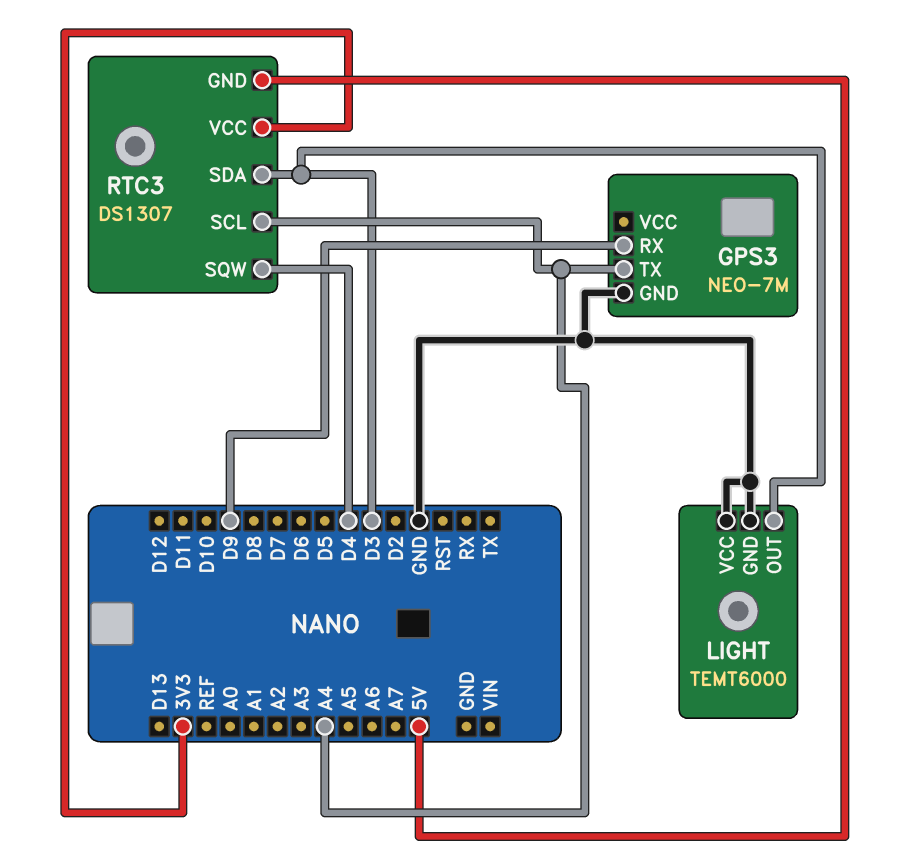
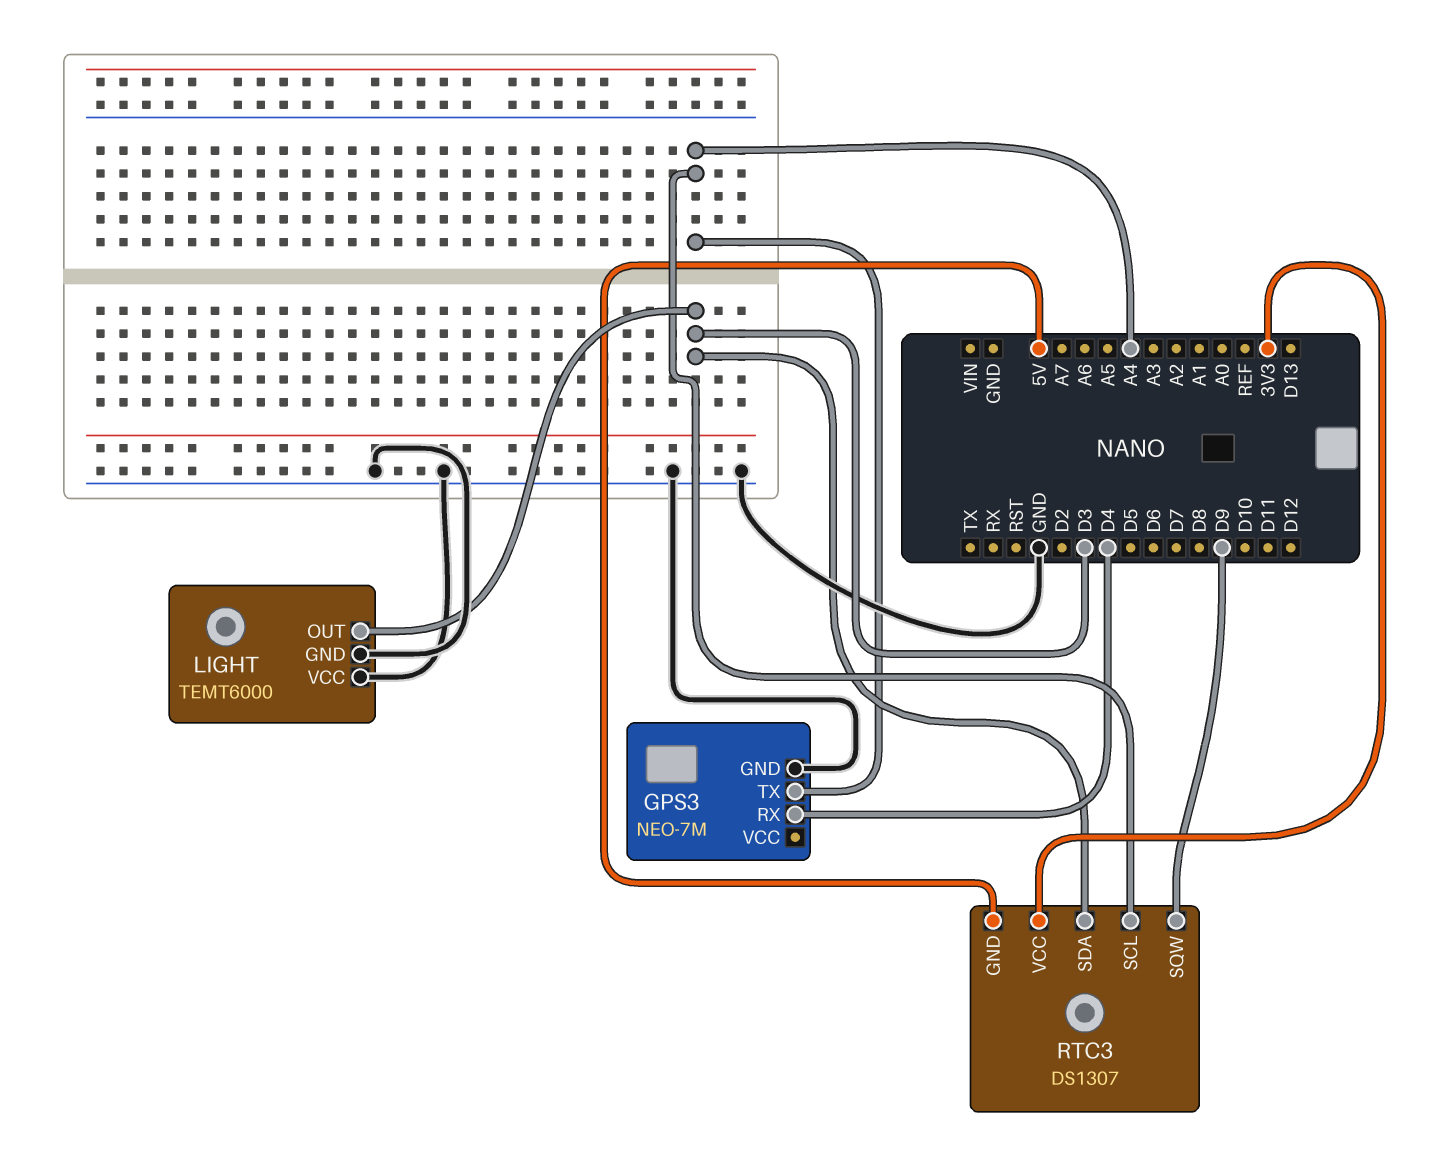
GPS3 pin RX: D9 -> D4
RTC3 pin SQW: D4 -> D9

